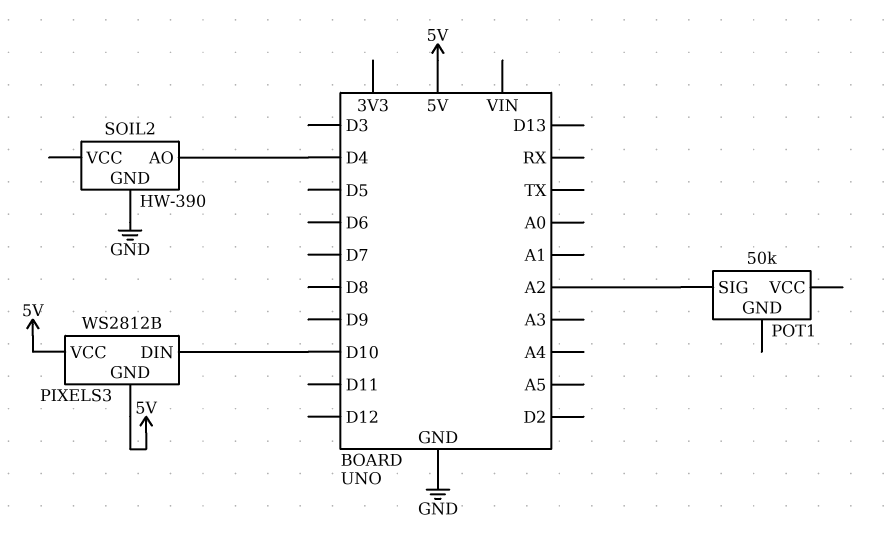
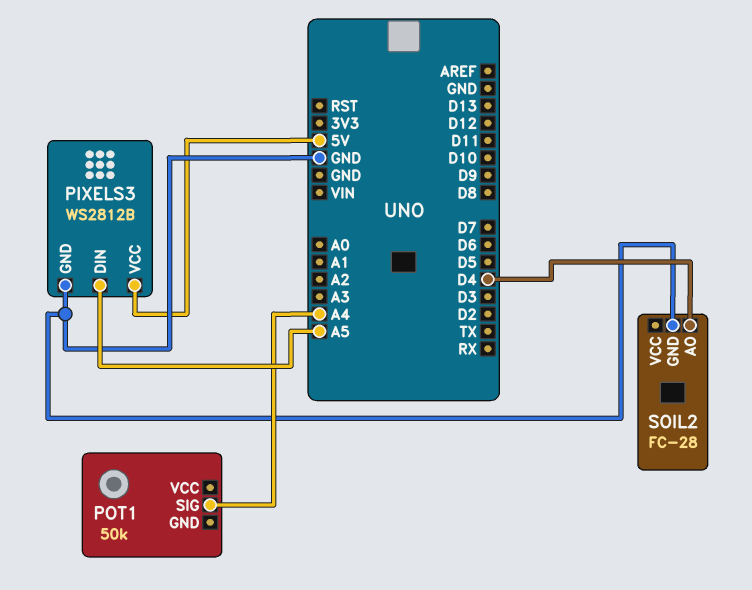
PIXELS3 pin DIN: D10 -> A5
PIXELS3 pin GND: 5V -> GND
POT1 pin SIG: A2 -> A4
SOIL2: HW-390 -> FC-28

